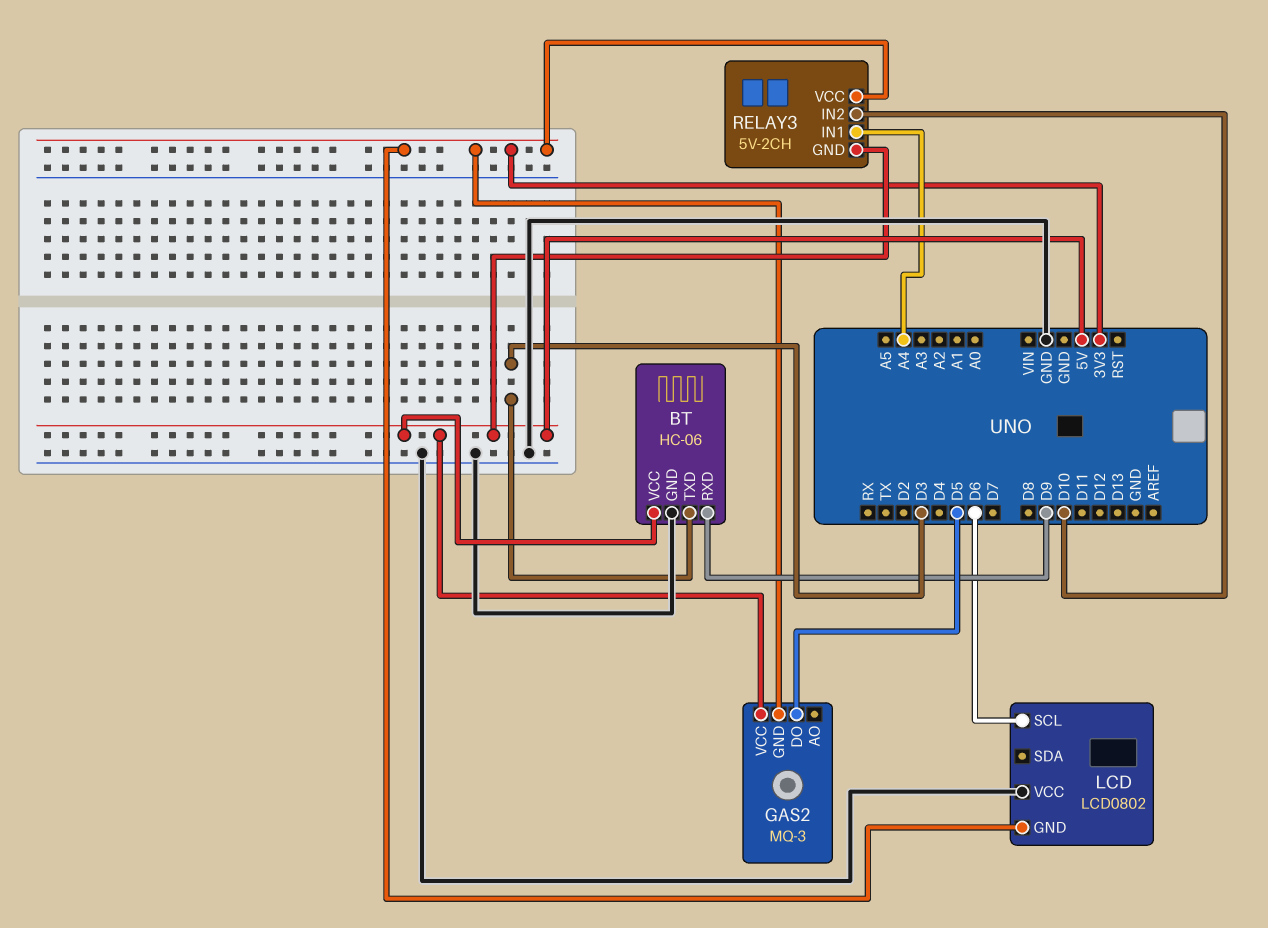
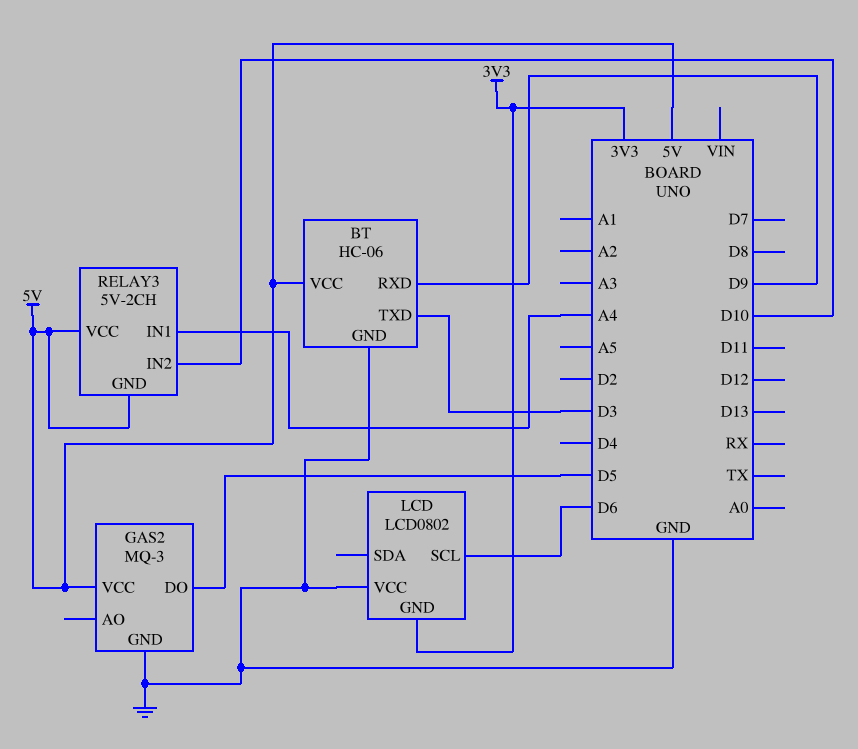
GAS2 pin GND: 3V3 -> GND
RELAY3 pin VCC: 3V3 -> 5V

